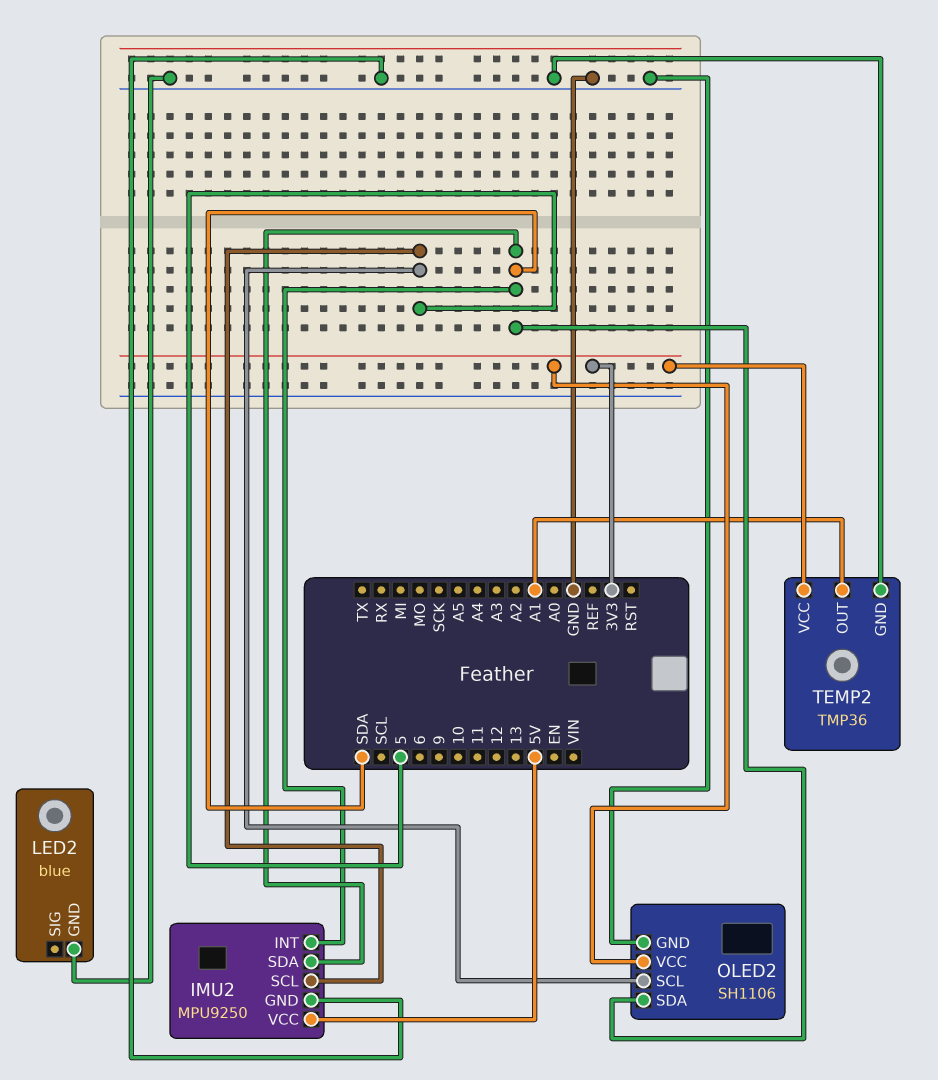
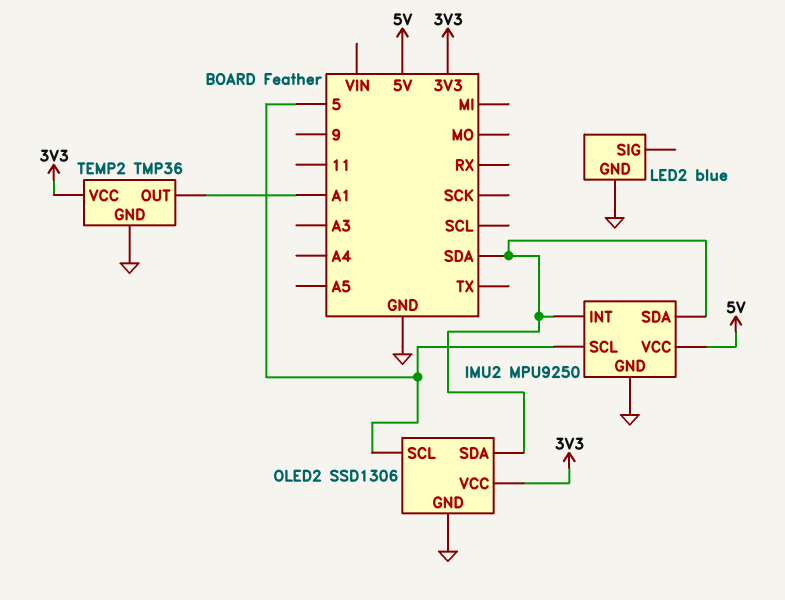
OLED2: SH1106 -> SSD1306

